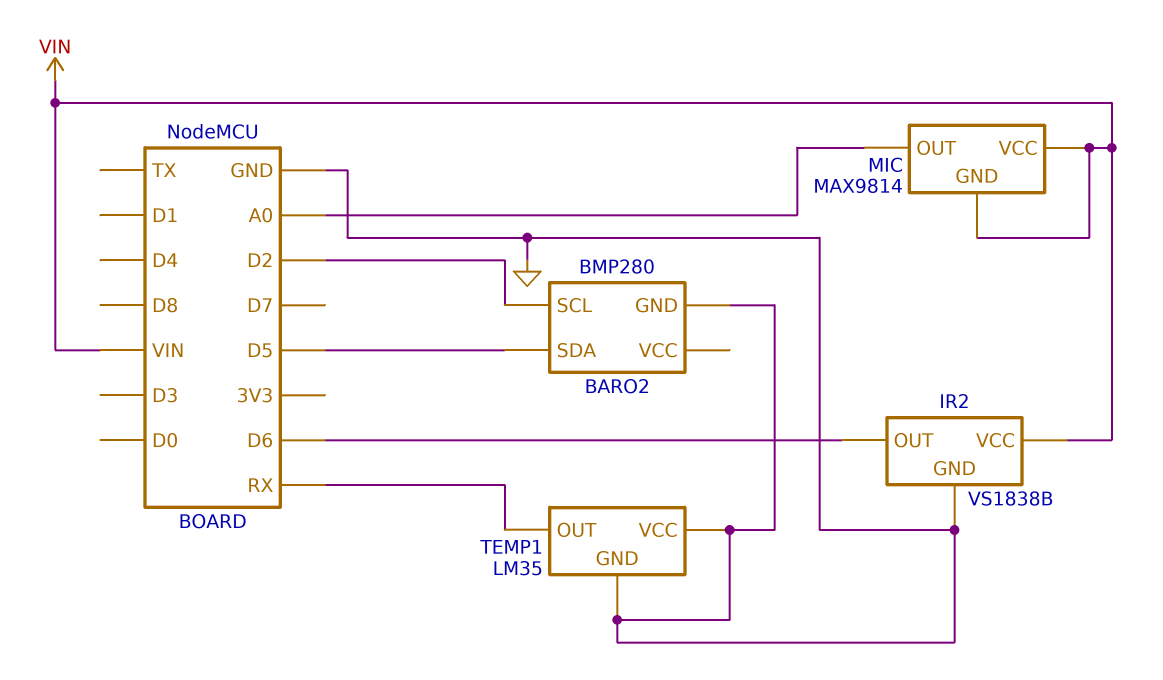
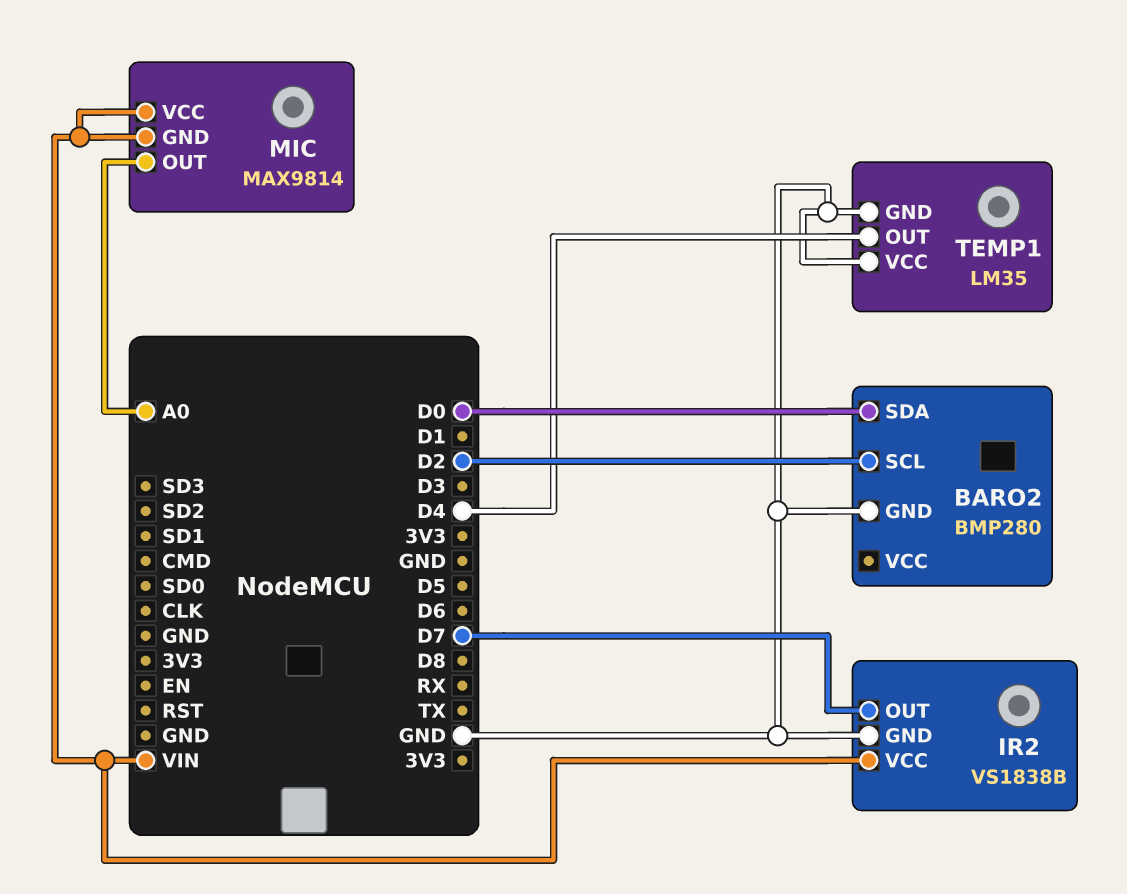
BARO2 pin SDA: D5 -> D0
IR2 pin OUT: D6 -> D7
TEMP1 pin OUT: RX -> D4

